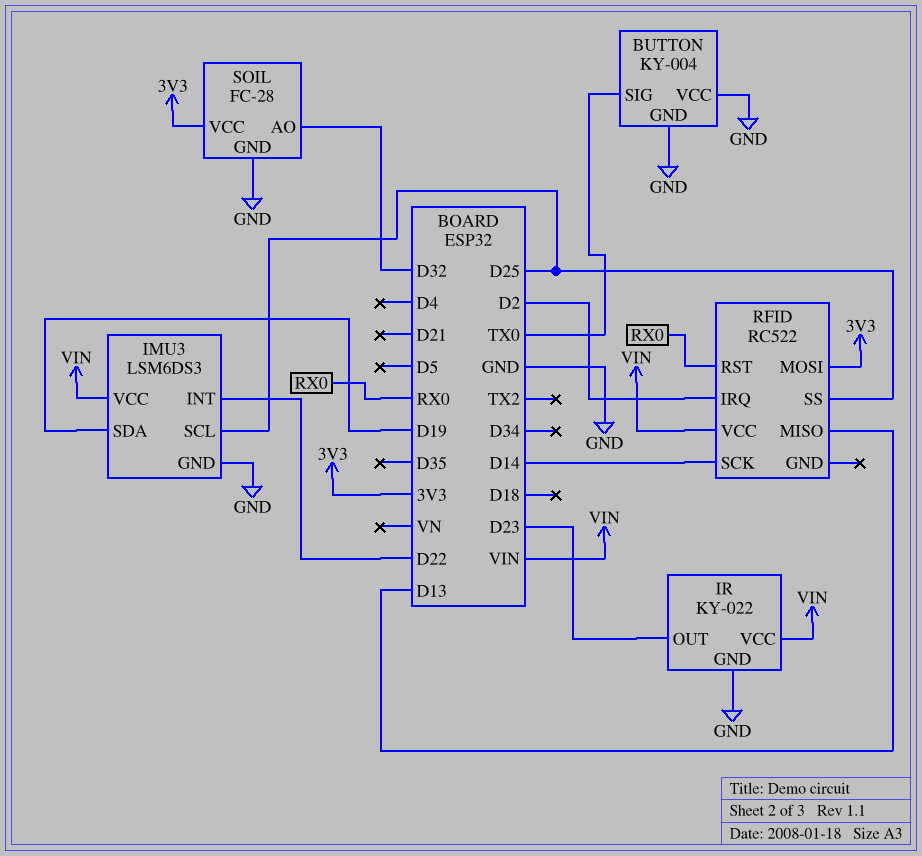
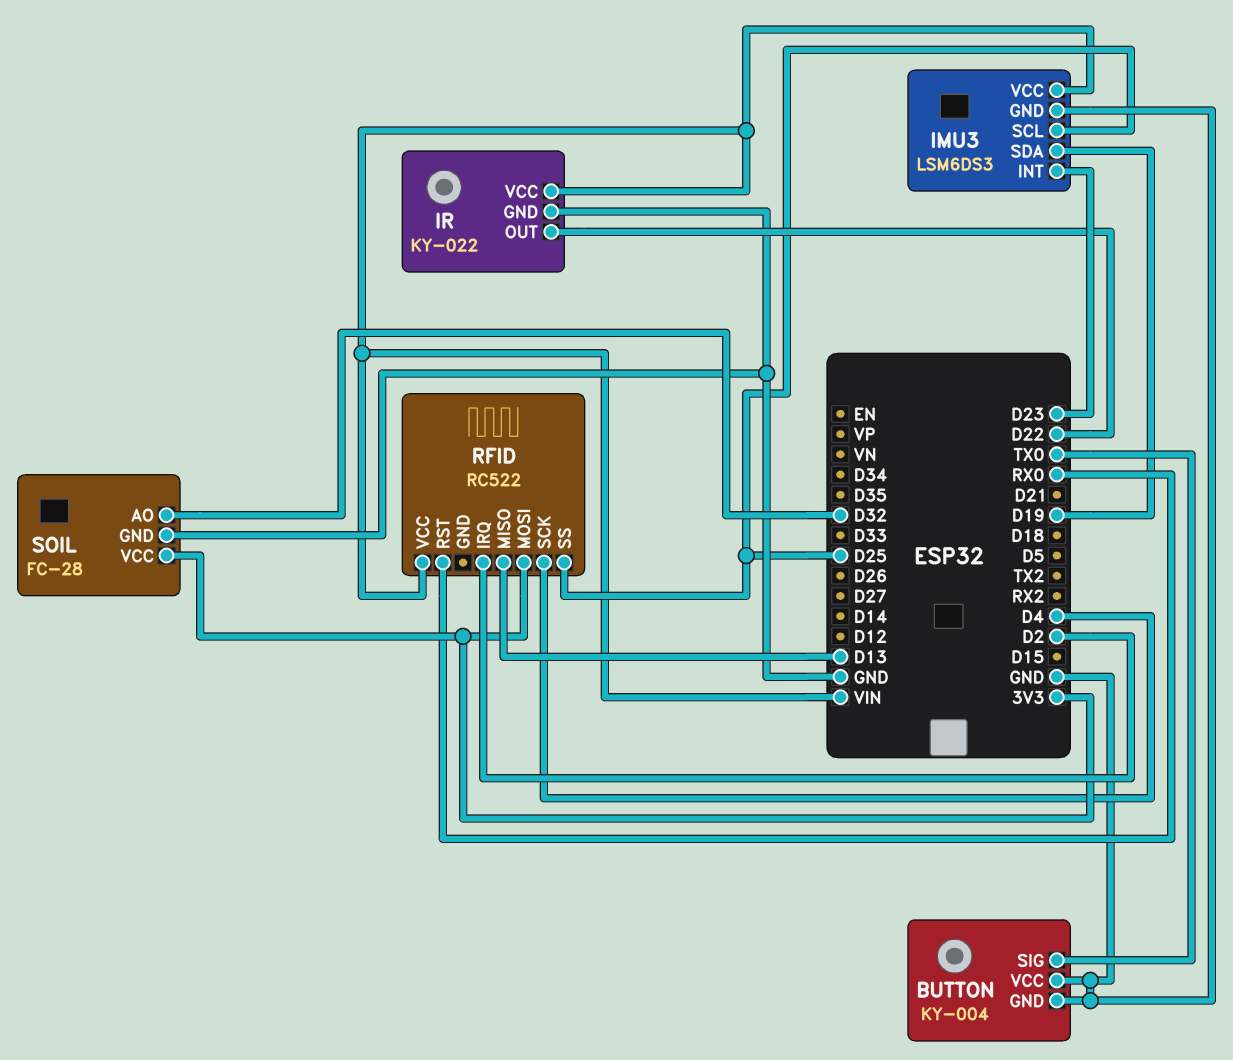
IMU3 pin INT: D22 -> D23
IR pin OUT: D23 -> D22
RFID pin SCK: D14 -> D4

